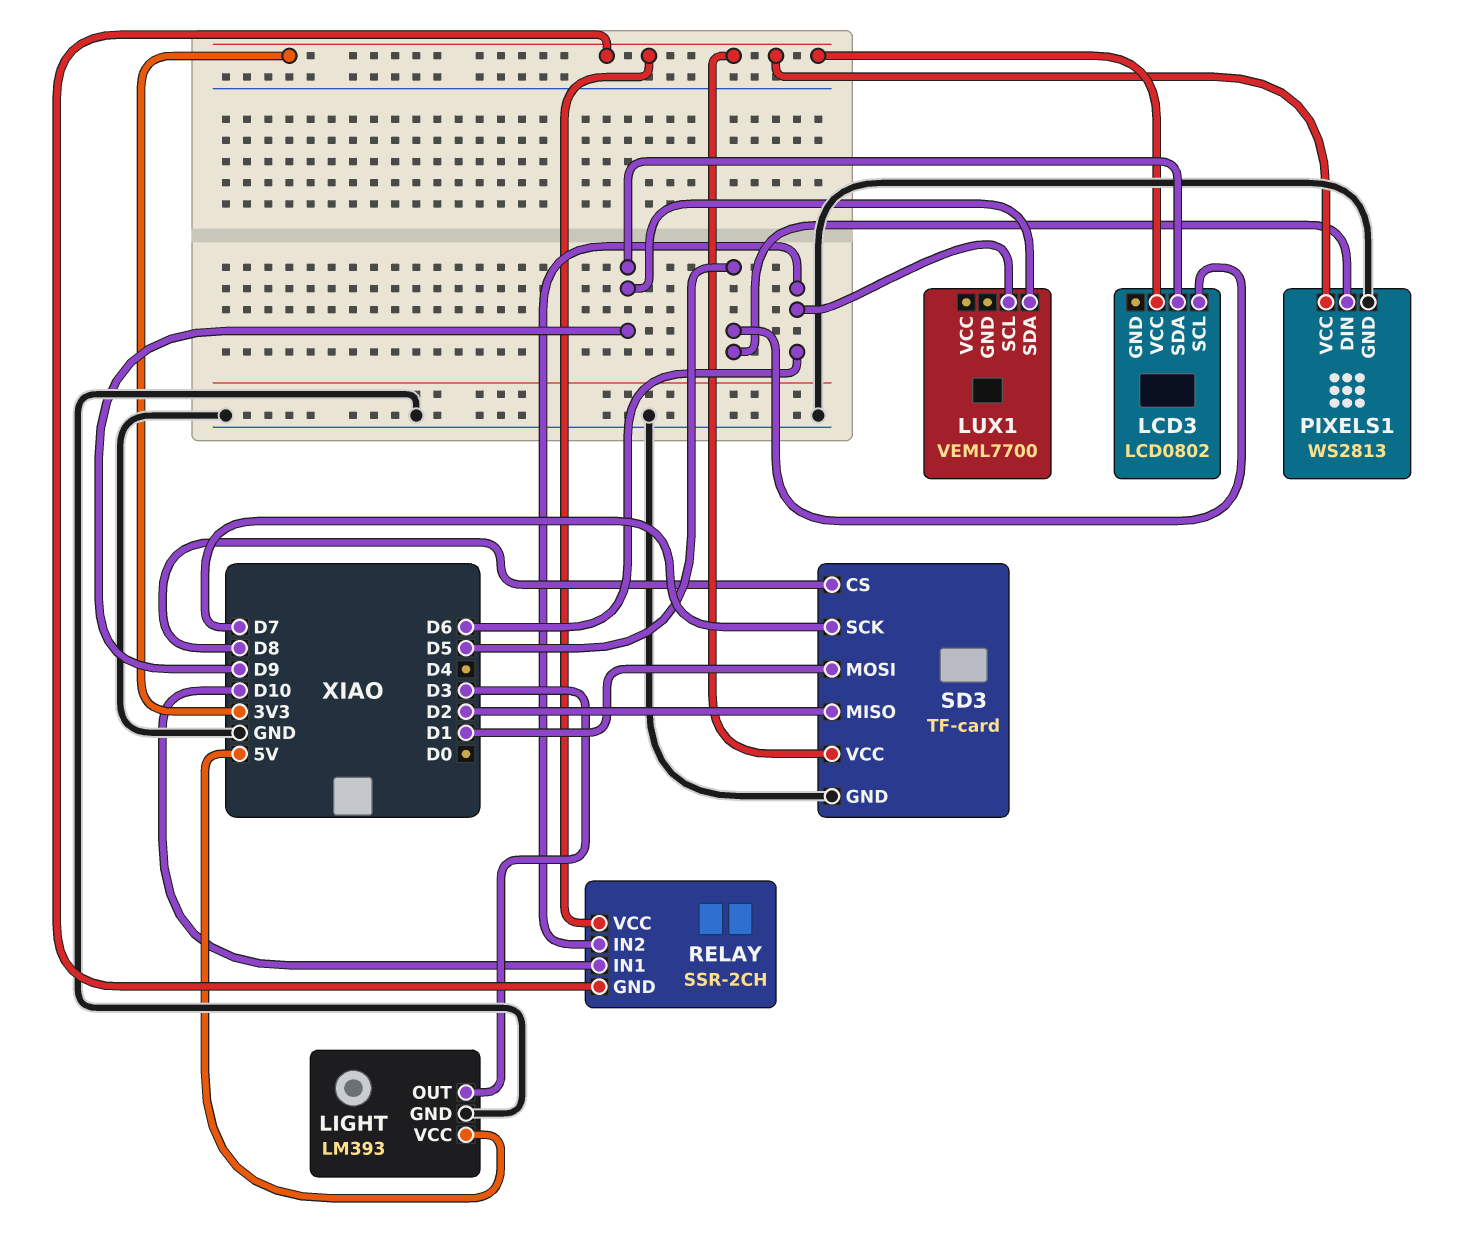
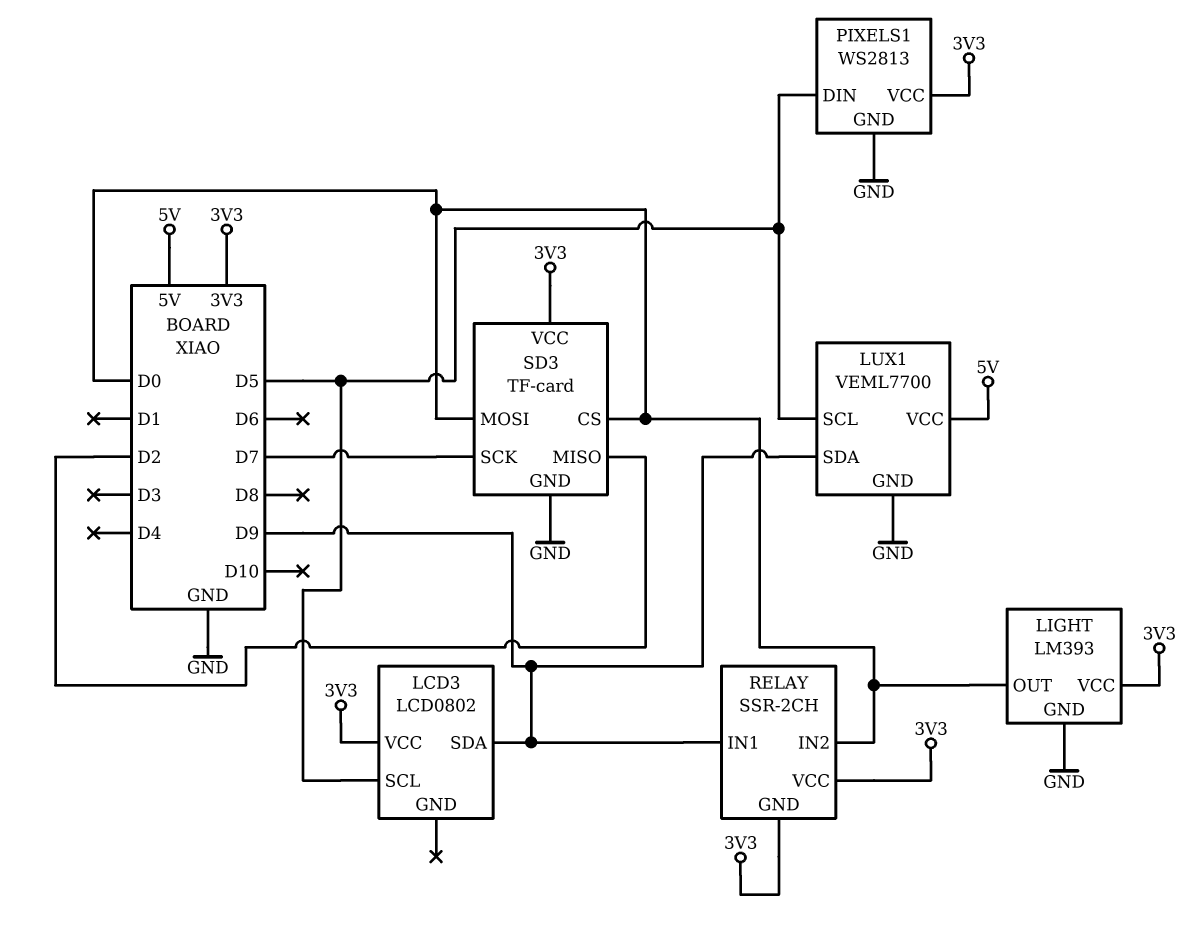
LIGHT pin OUT: D3 -> D0
LIGHT pin VCC: 5V -> 3V3
LUX1 pin GND: none -> GND
LUX1 pin SCL: D6 -> D5
LUX1 pin VCC: none -> 5V
RELAY pin IN1: D10 -> D9
RELAY pin IN2: D6 -> D0
SD3 pin CS: D8 -> D0
SD3 pin MOSI: D1 -> D0

